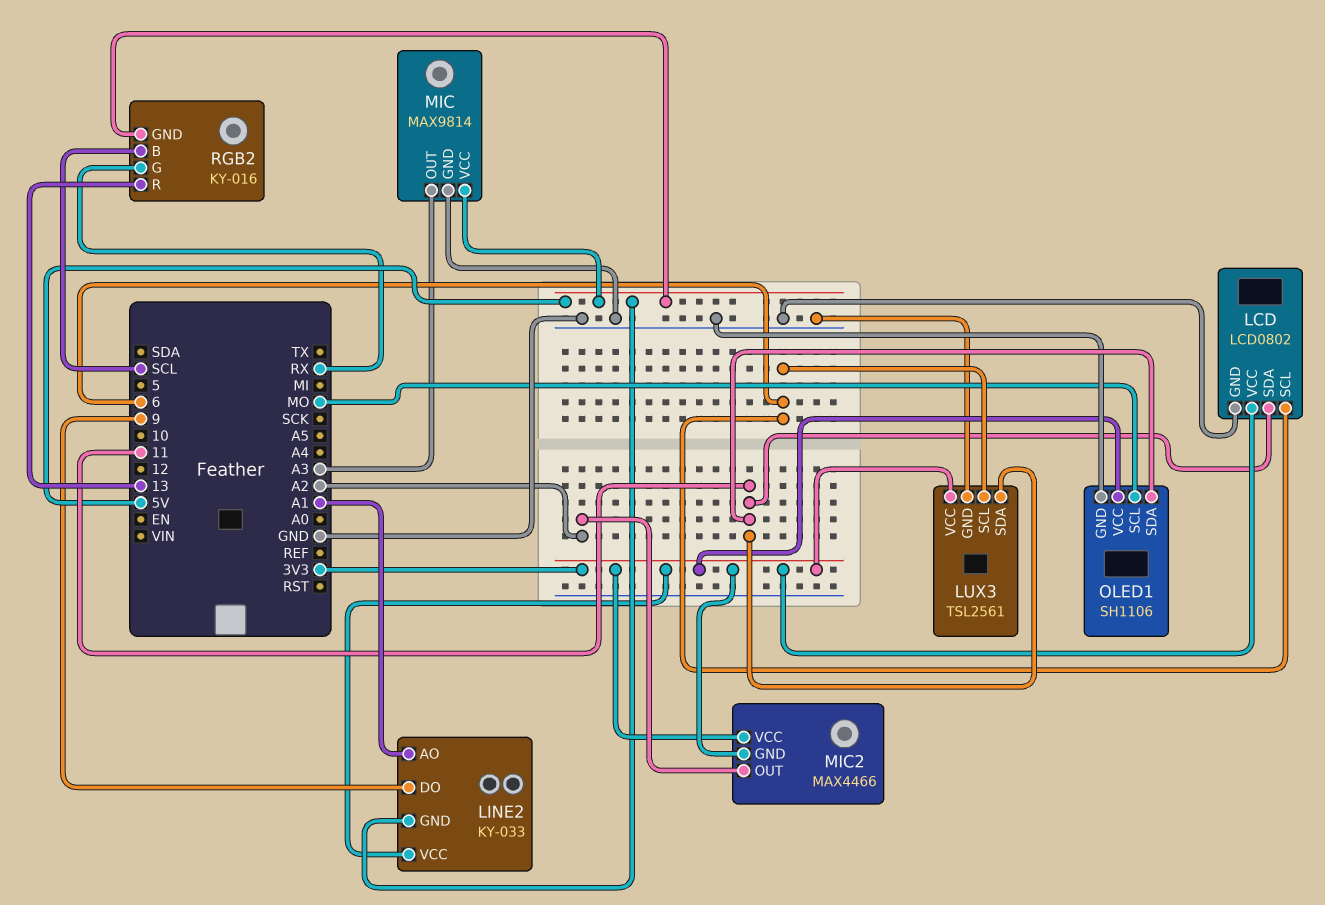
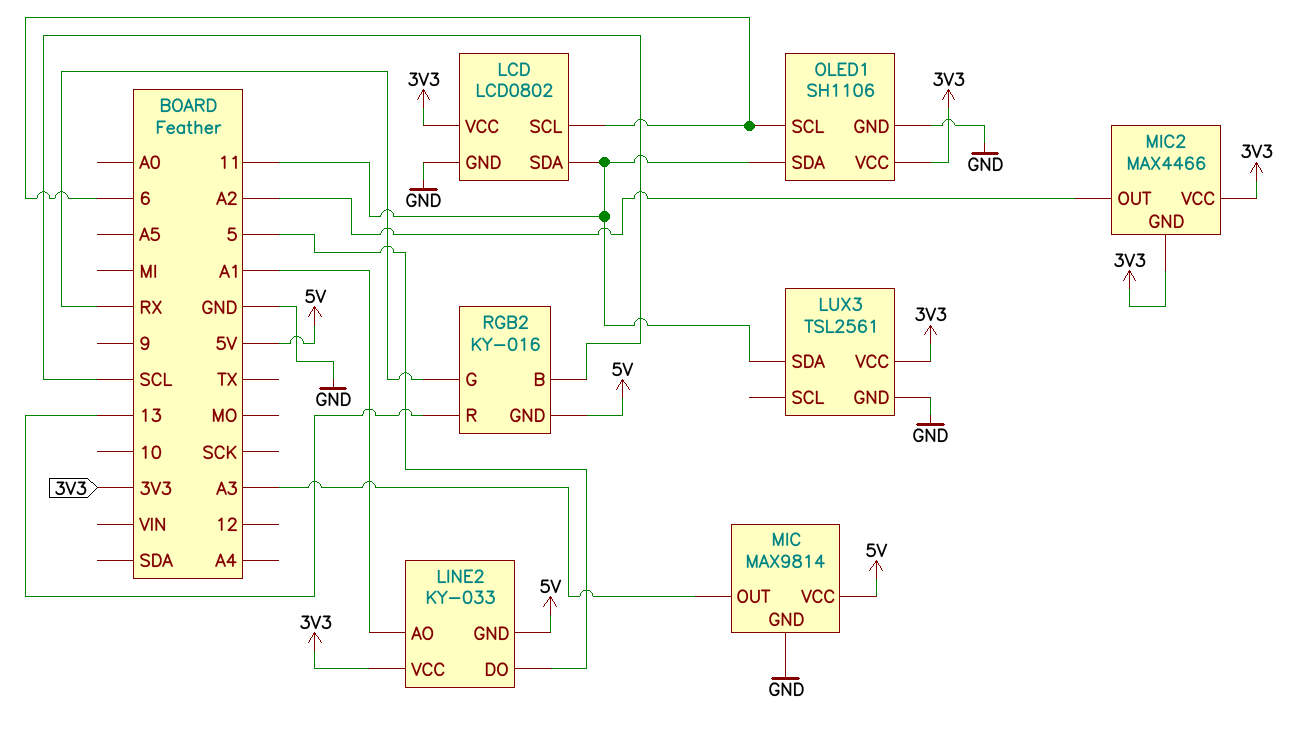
LINE2 pin DO: 9 -> 5
LUX3 pin SCL: 6 -> none
OLED1 pin SCL: MO -> 6

